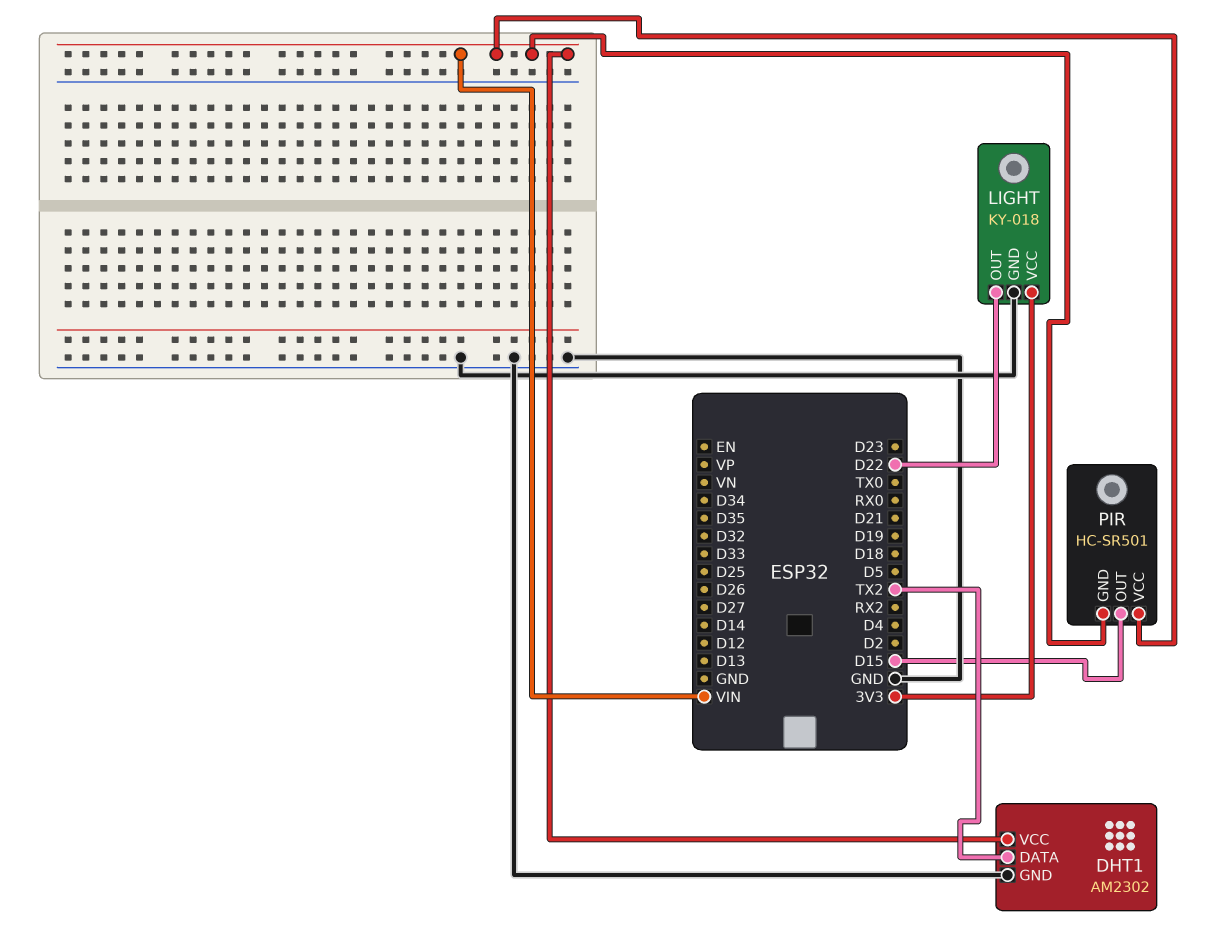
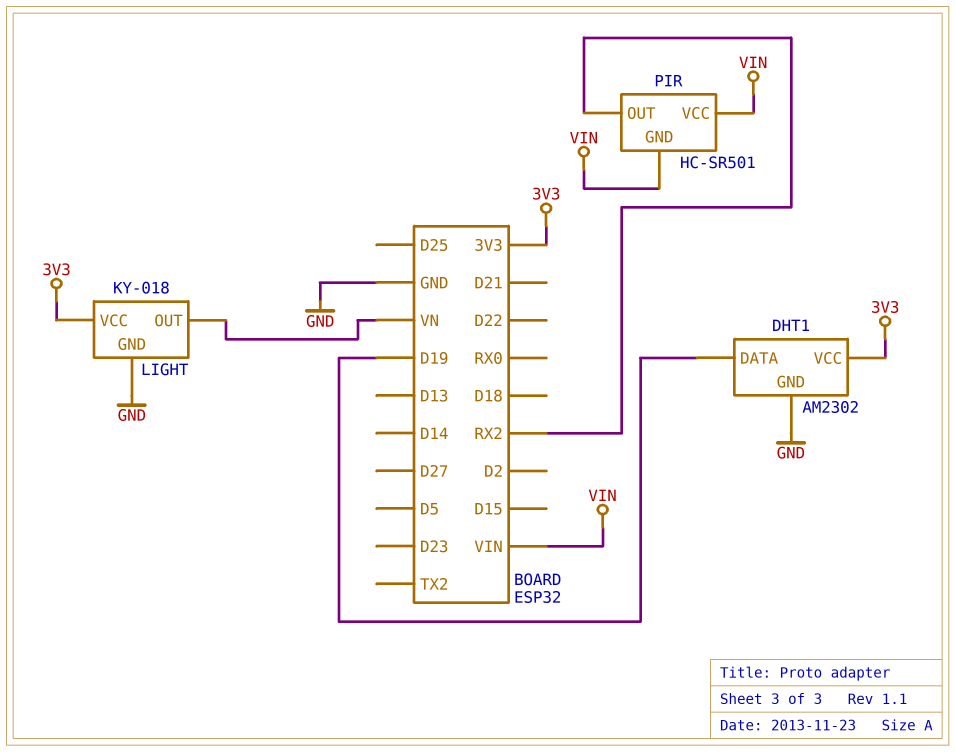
DHT1 pin DATA: TX2 -> D19
DHT1 pin VCC: VIN -> 3V3
LIGHT pin OUT: D22 -> VN
PIR pin OUT: D15 -> RX2

